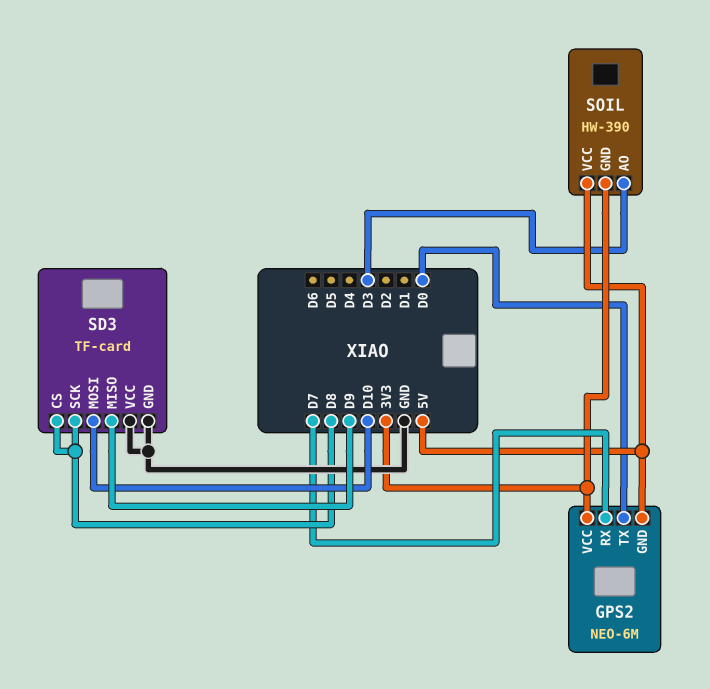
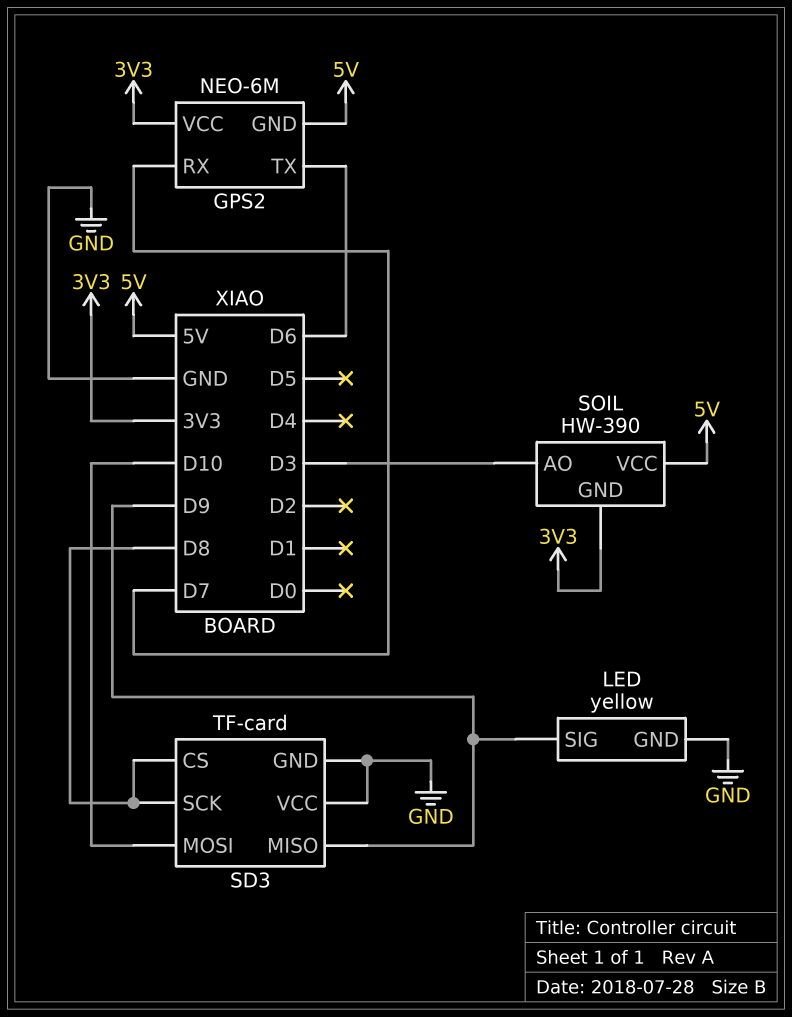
GPS2 pin TX: D0 -> D6
LED: none -> yellow
LED pin GND: none -> GND
LED pin SIG: none -> D9

